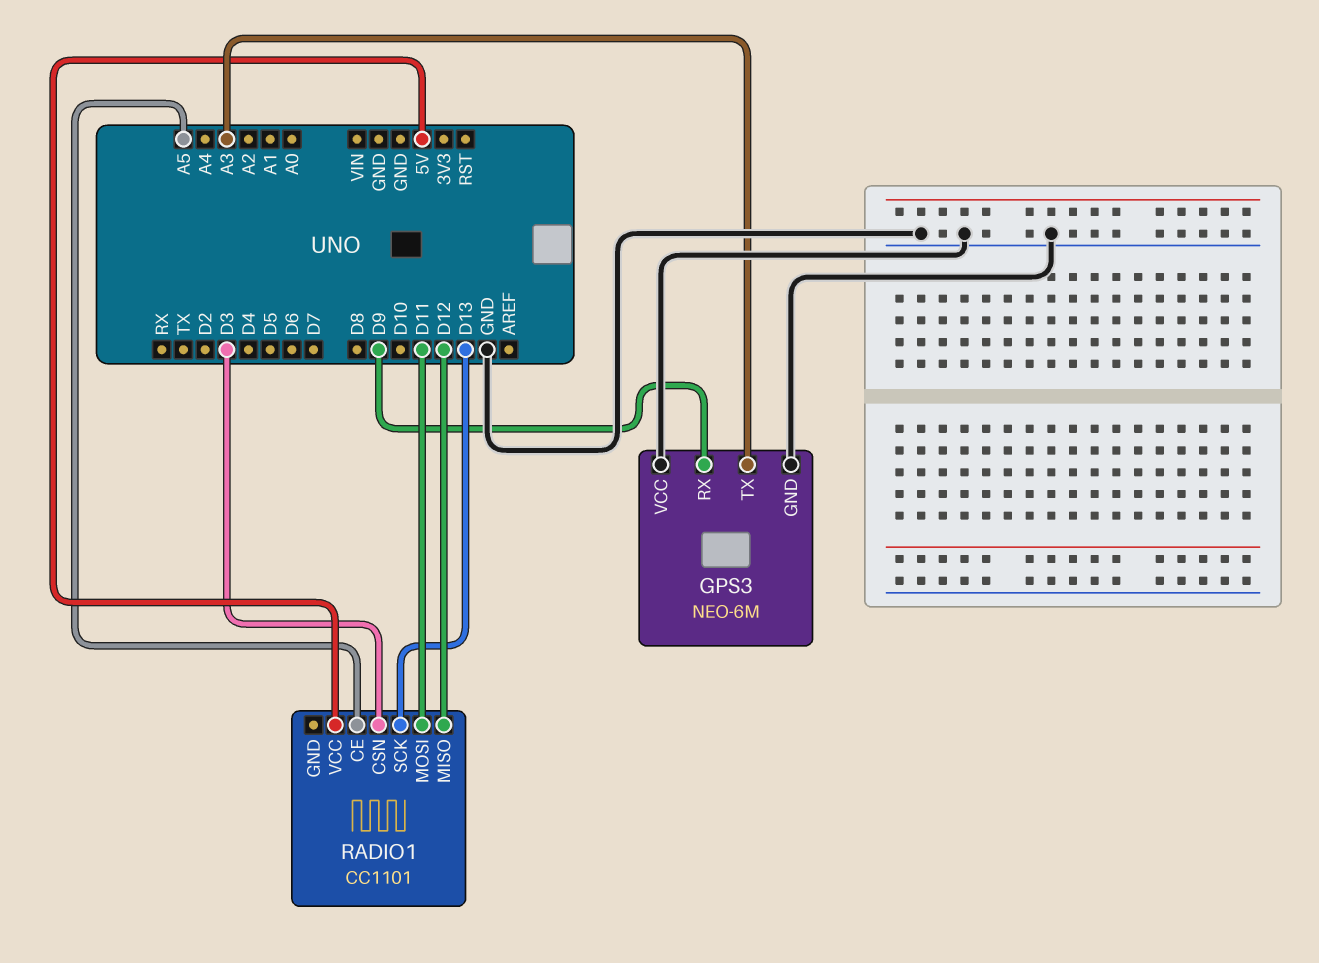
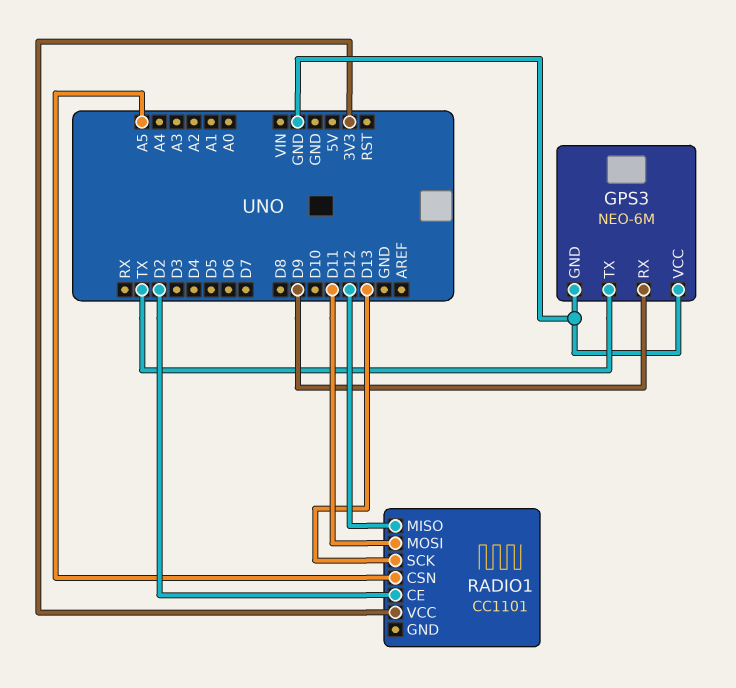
GPS3 pin TX: A3 -> TX
RADIO1 pin CE: A5 -> D2
RADIO1 pin CSN: D3 -> A5
RADIO1 pin VCC: 5V -> 3V3

